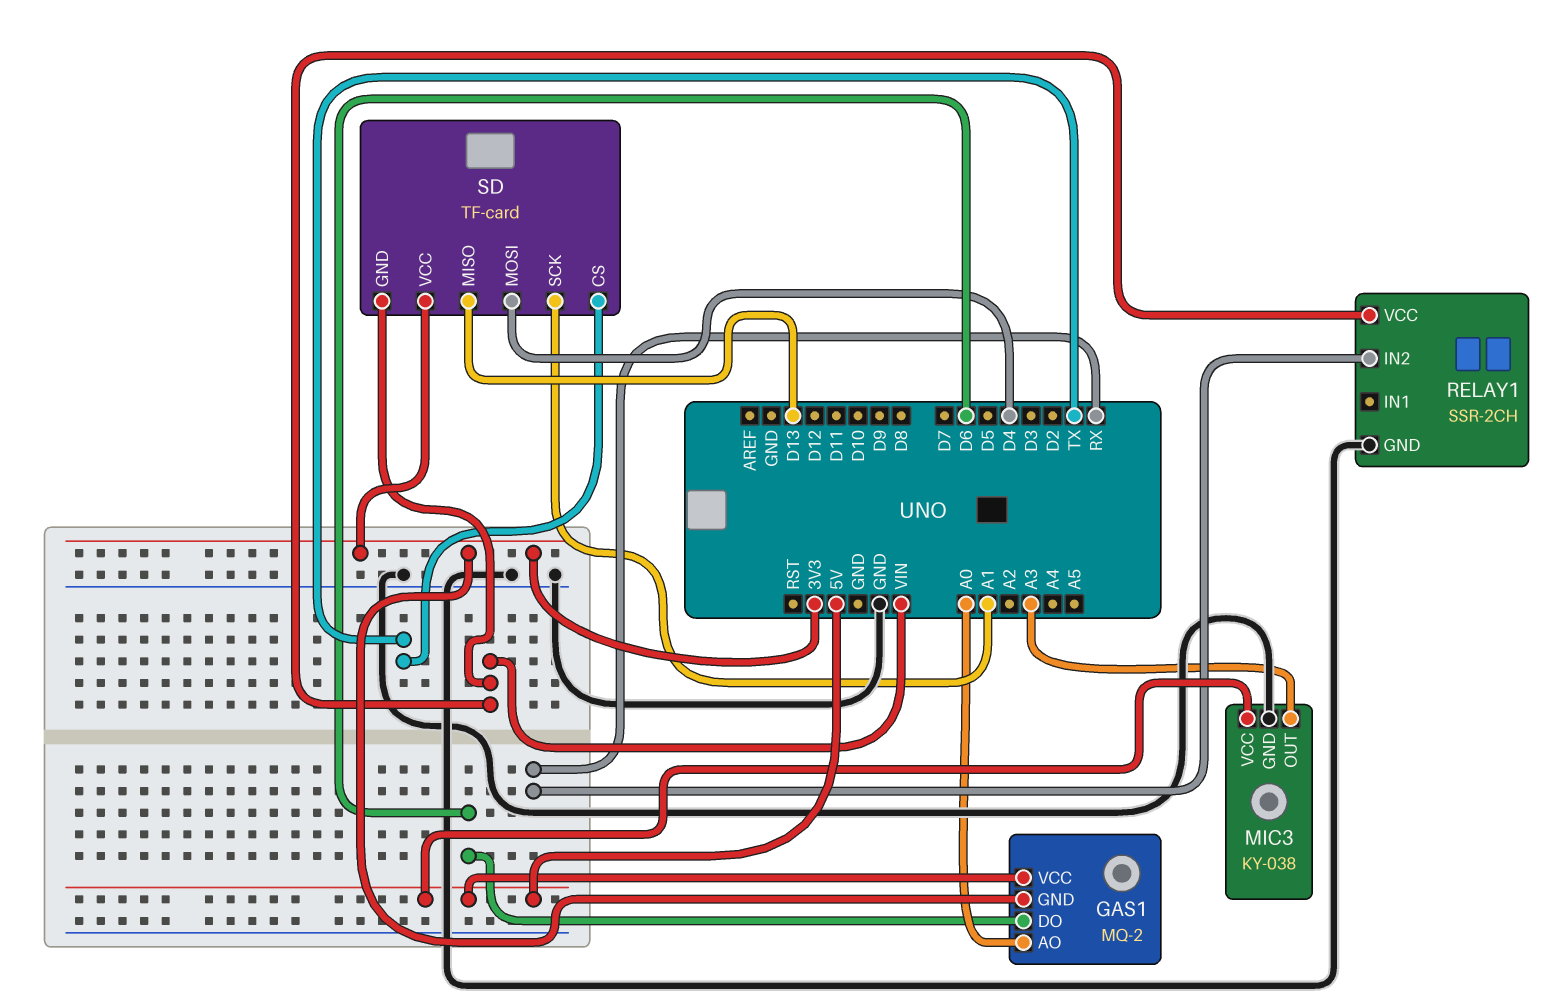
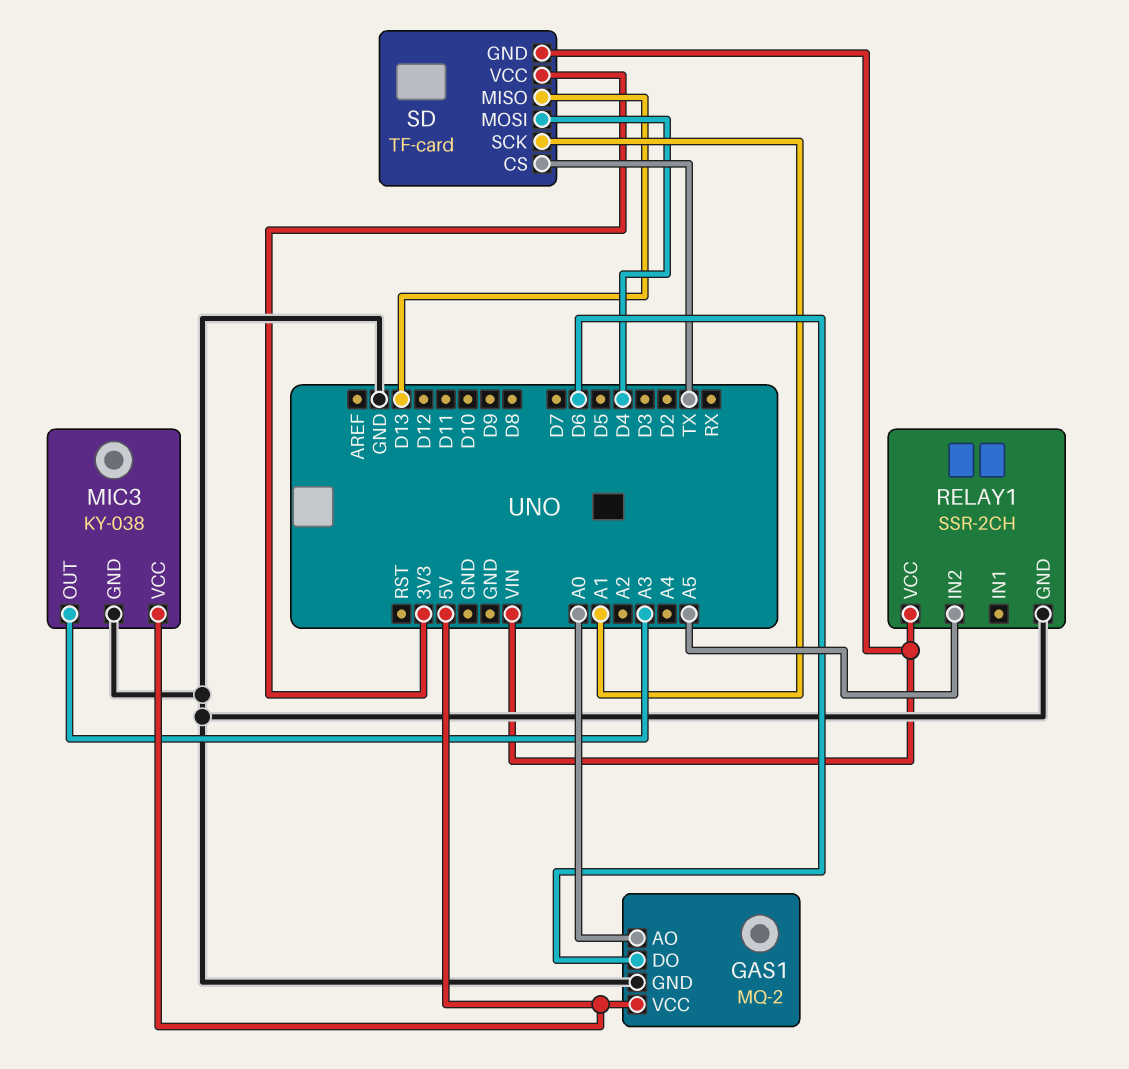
GAS1 pin GND: 3V3 -> GND
RELAY1 pin IN2: RX -> A5

